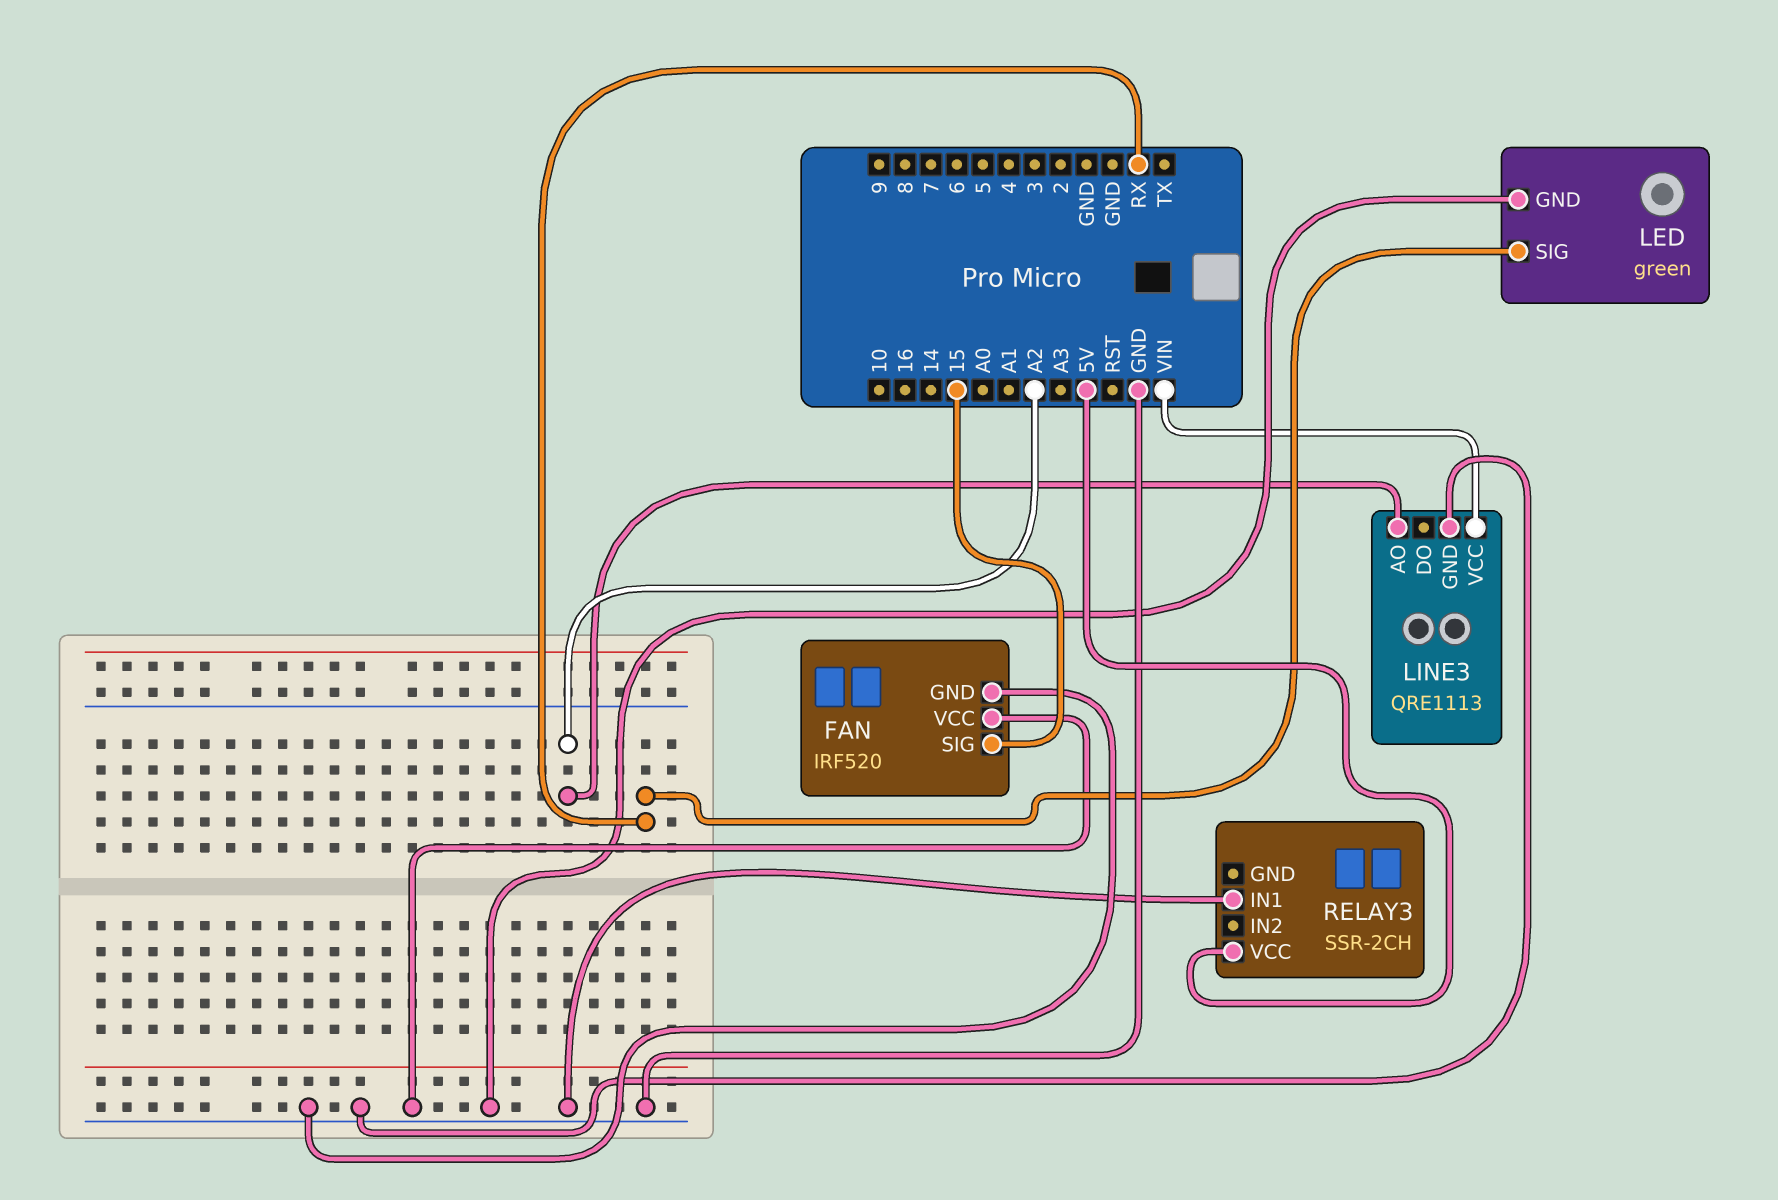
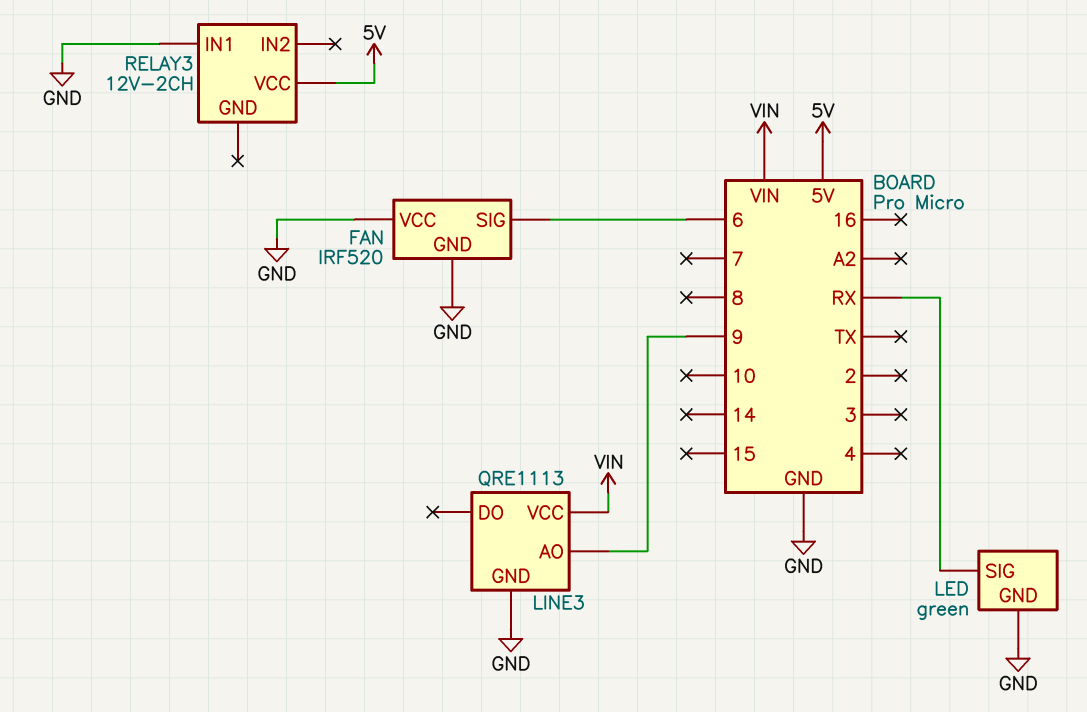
FAN pin SIG: 15 -> 6
LINE3 pin AO: A2 -> 9
RELAY3: SSR-2CH -> 12V-2CH

